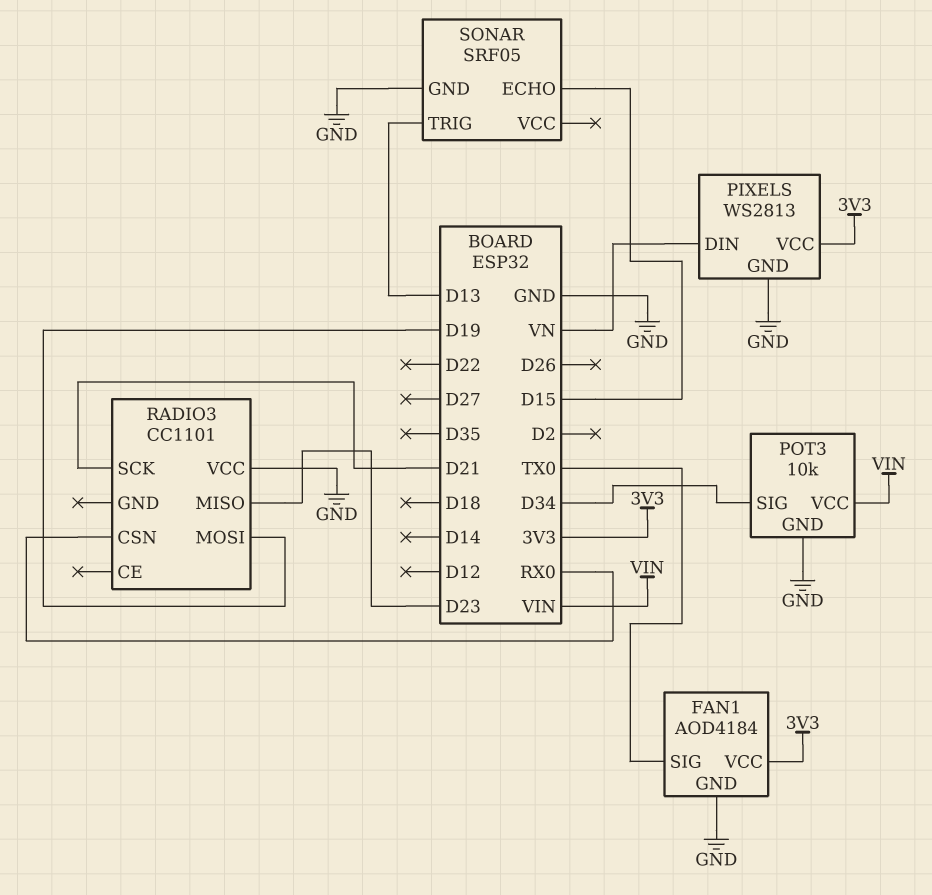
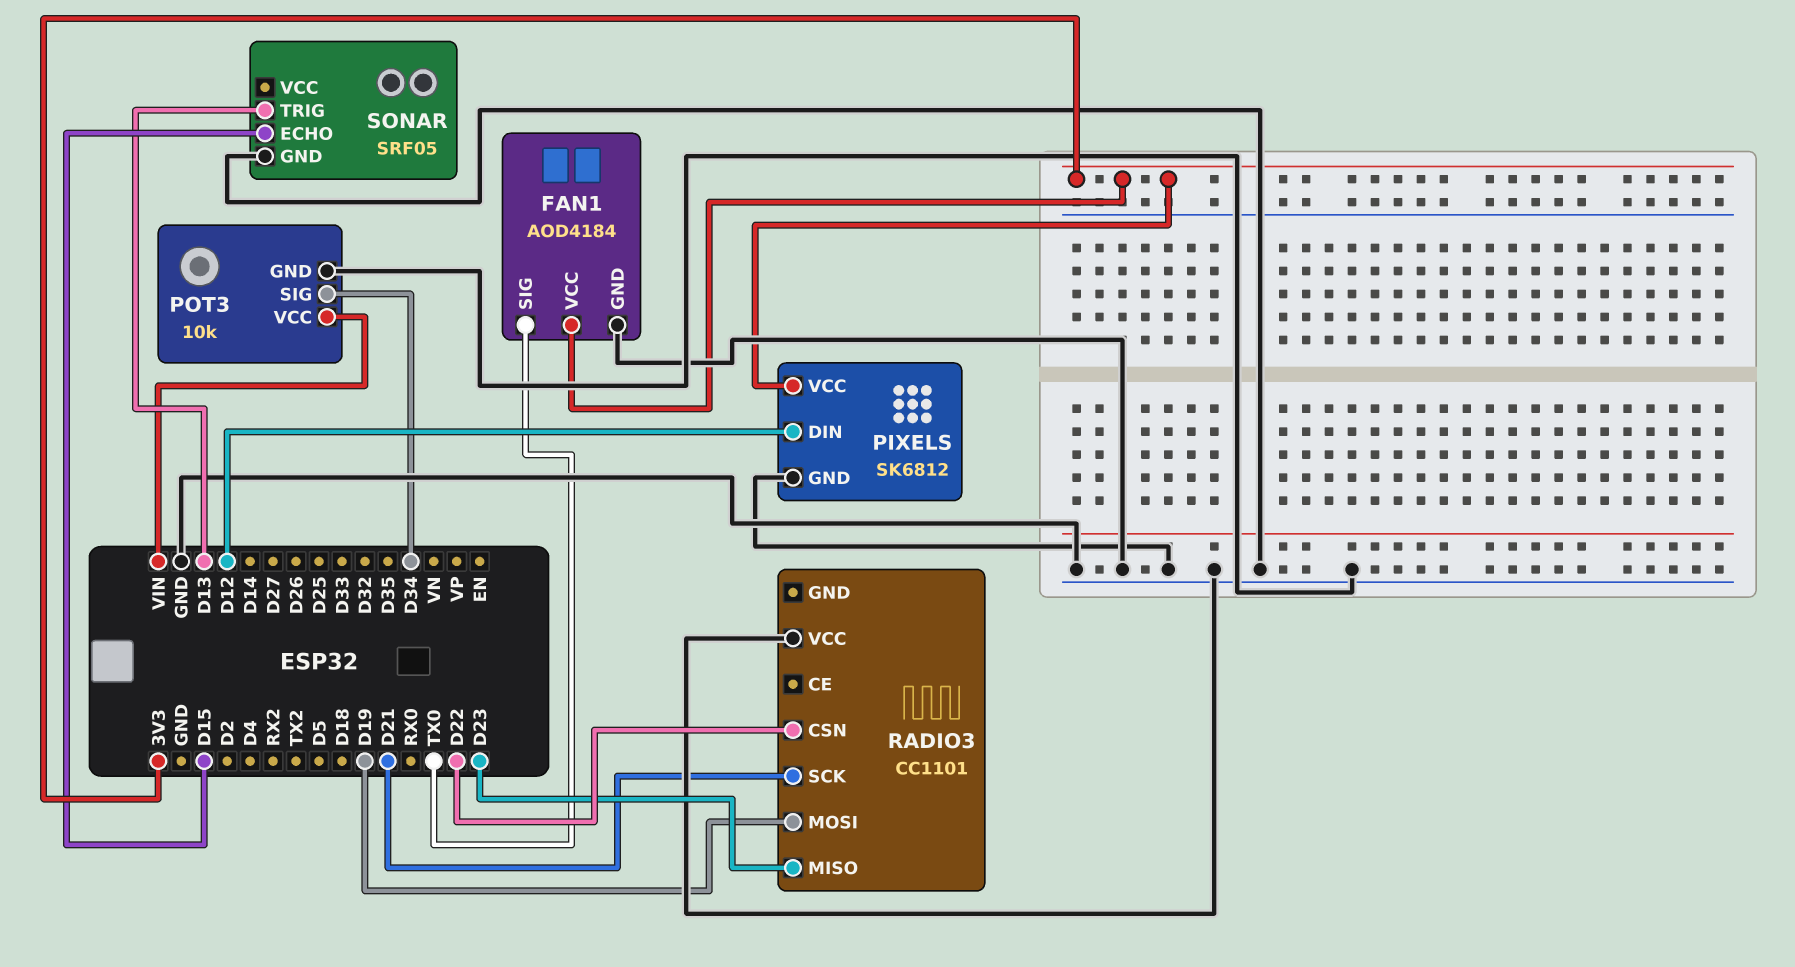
PIXELS: WS2813 -> SK6812
PIXELS pin DIN: VN -> D12
RADIO3 pin CSN: RX0 -> D22

